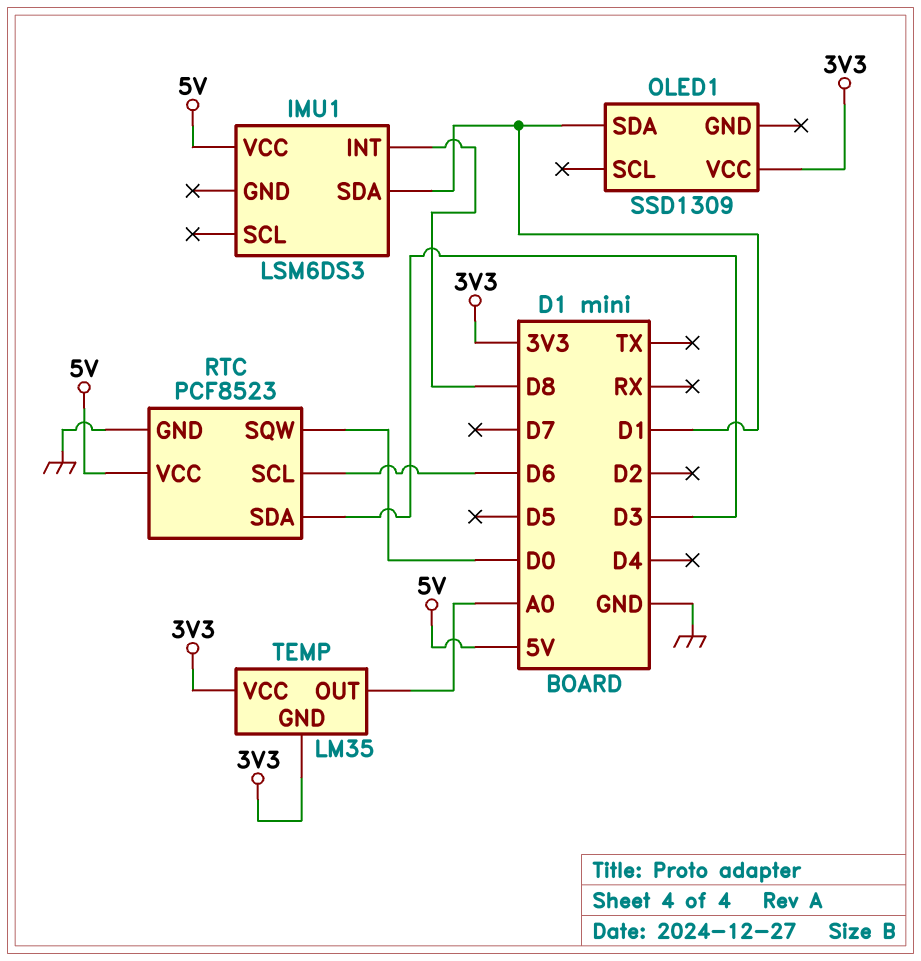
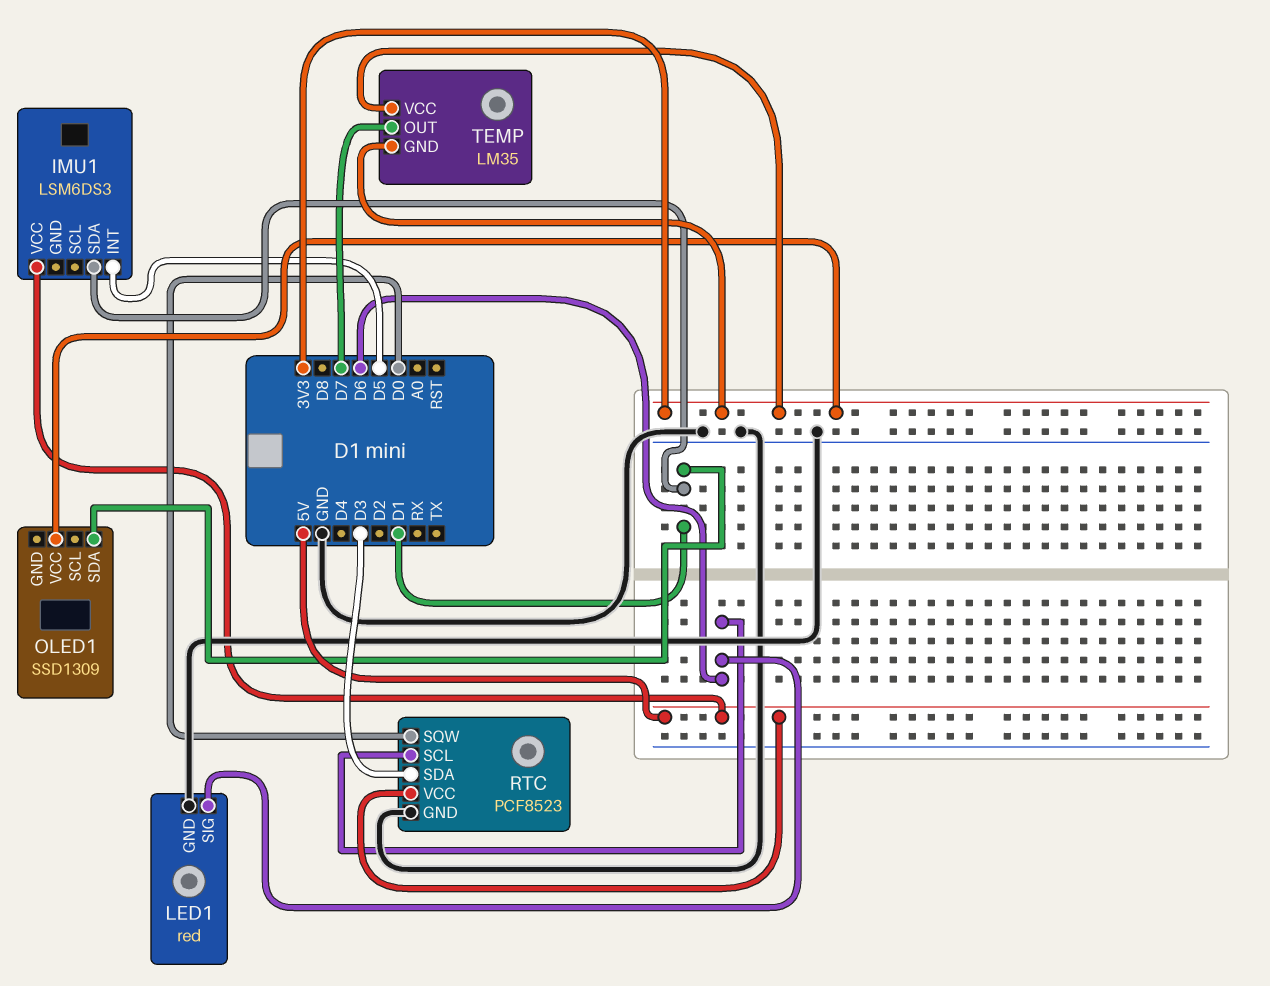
IMU1 pin INT: D8 -> D5
LED1: none -> red
LED1 pin GND: none -> GND
LED1 pin SIG: none -> D6
TEMP pin OUT: A0 -> D7

